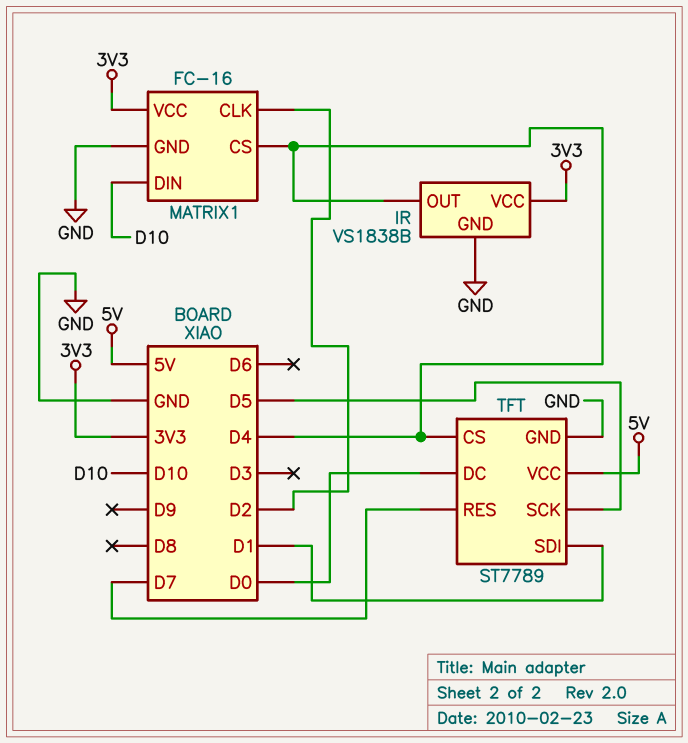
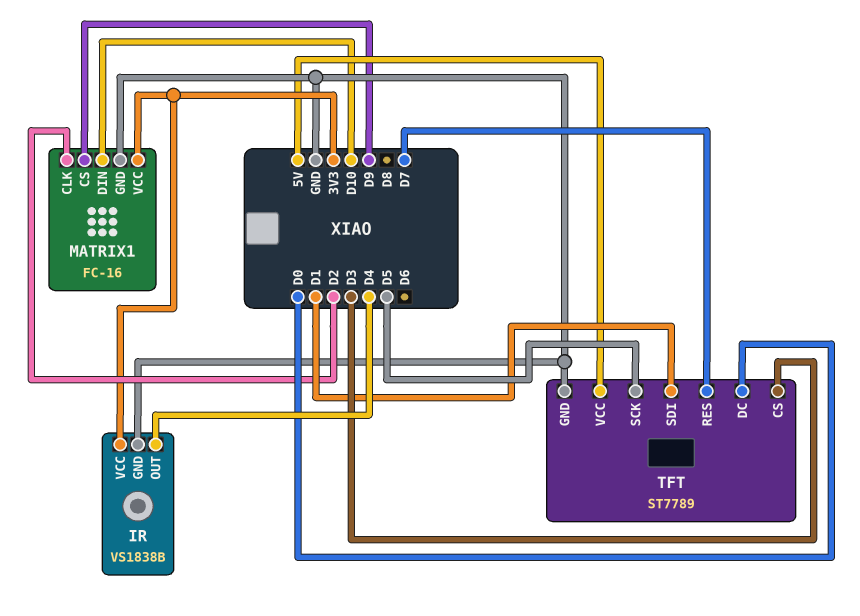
MATRIX1 pin CS: D4 -> D9
TFT pin CS: D4 -> D3

